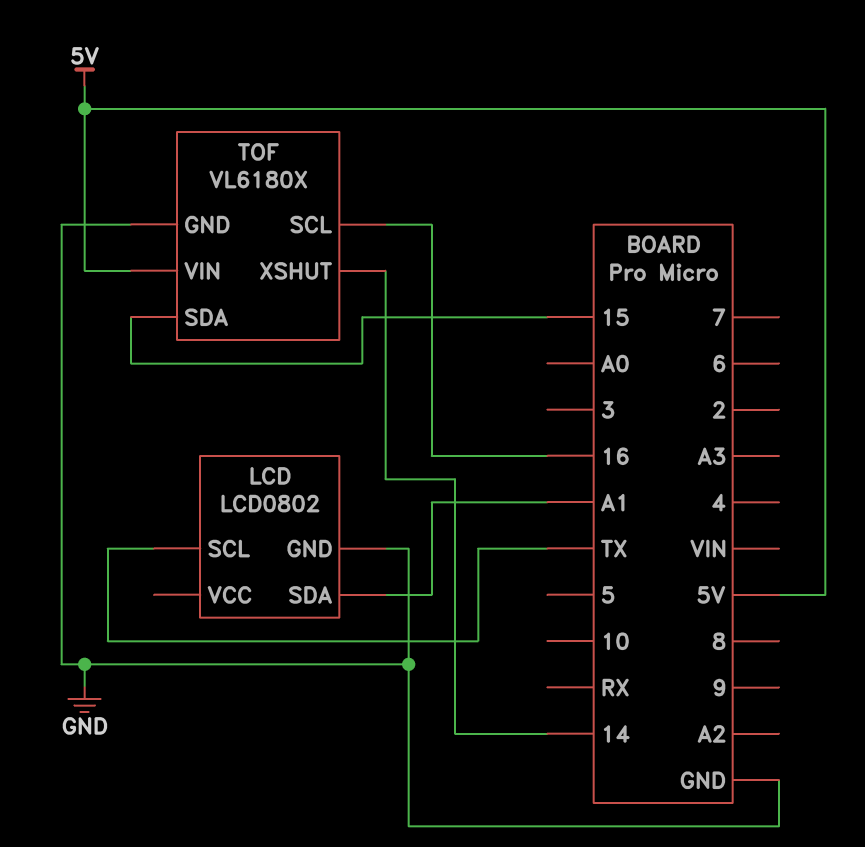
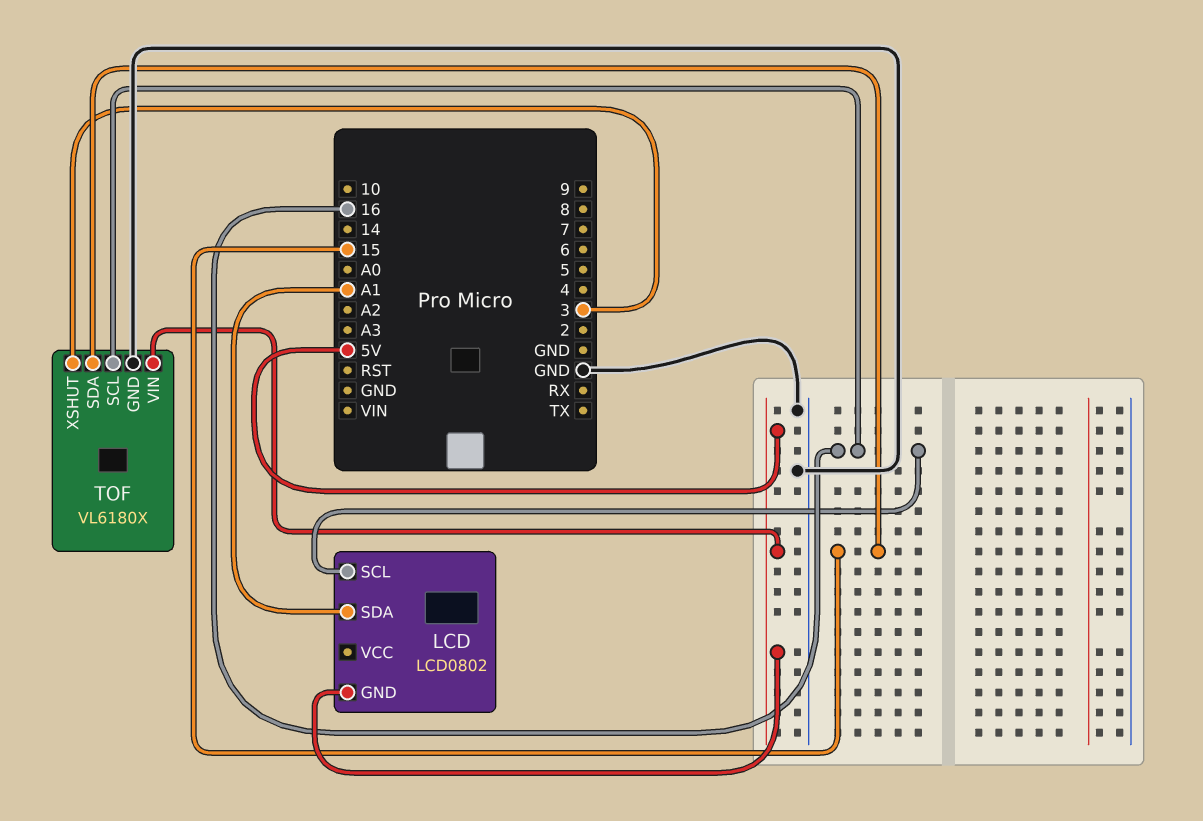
LCD pin GND: GND -> 5V
LCD pin SCL: TX -> 16
TOF pin XSHUT: 14 -> 3

